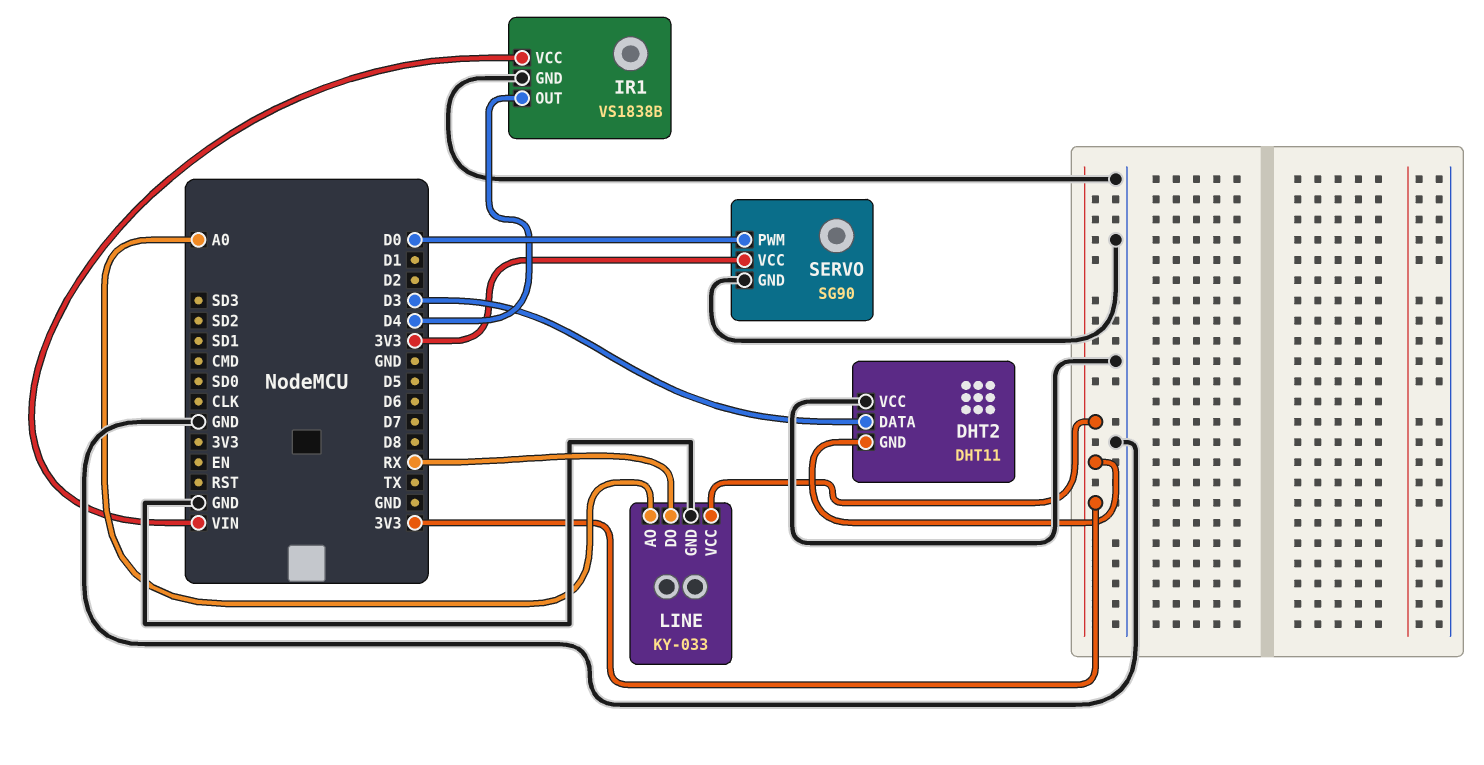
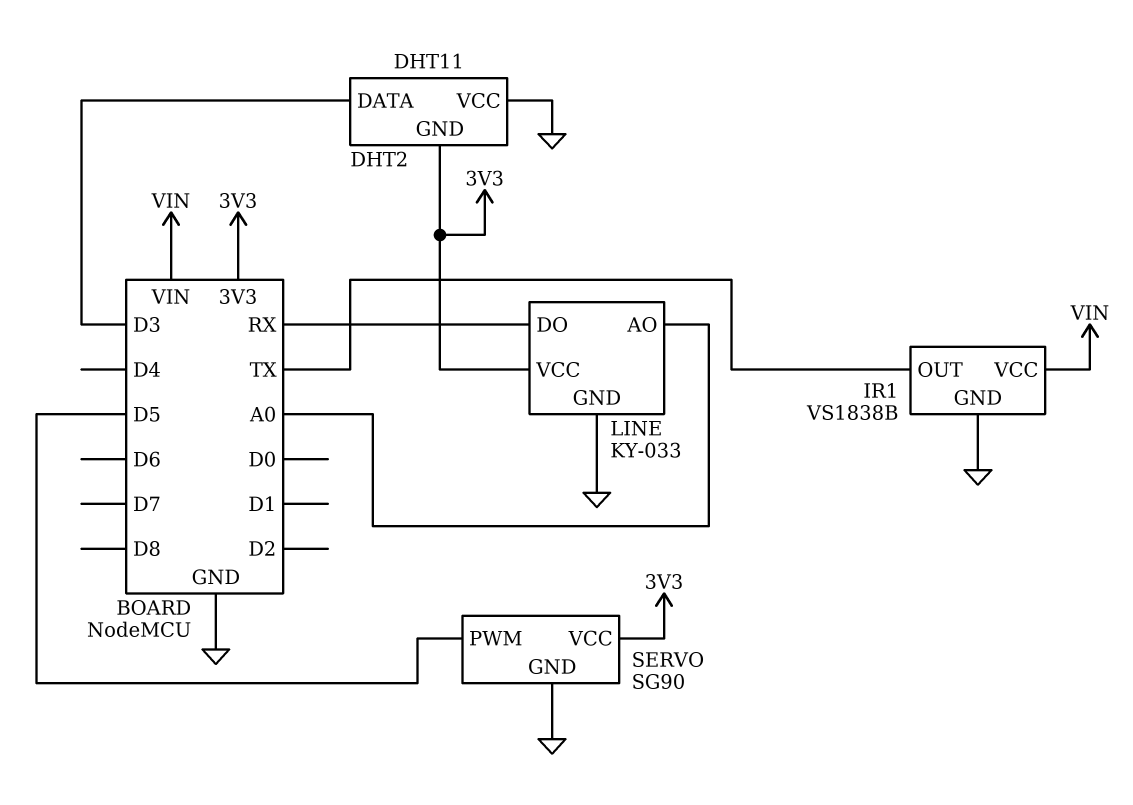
IR1 pin OUT: D4 -> TX
SERVO pin PWM: D0 -> D5

